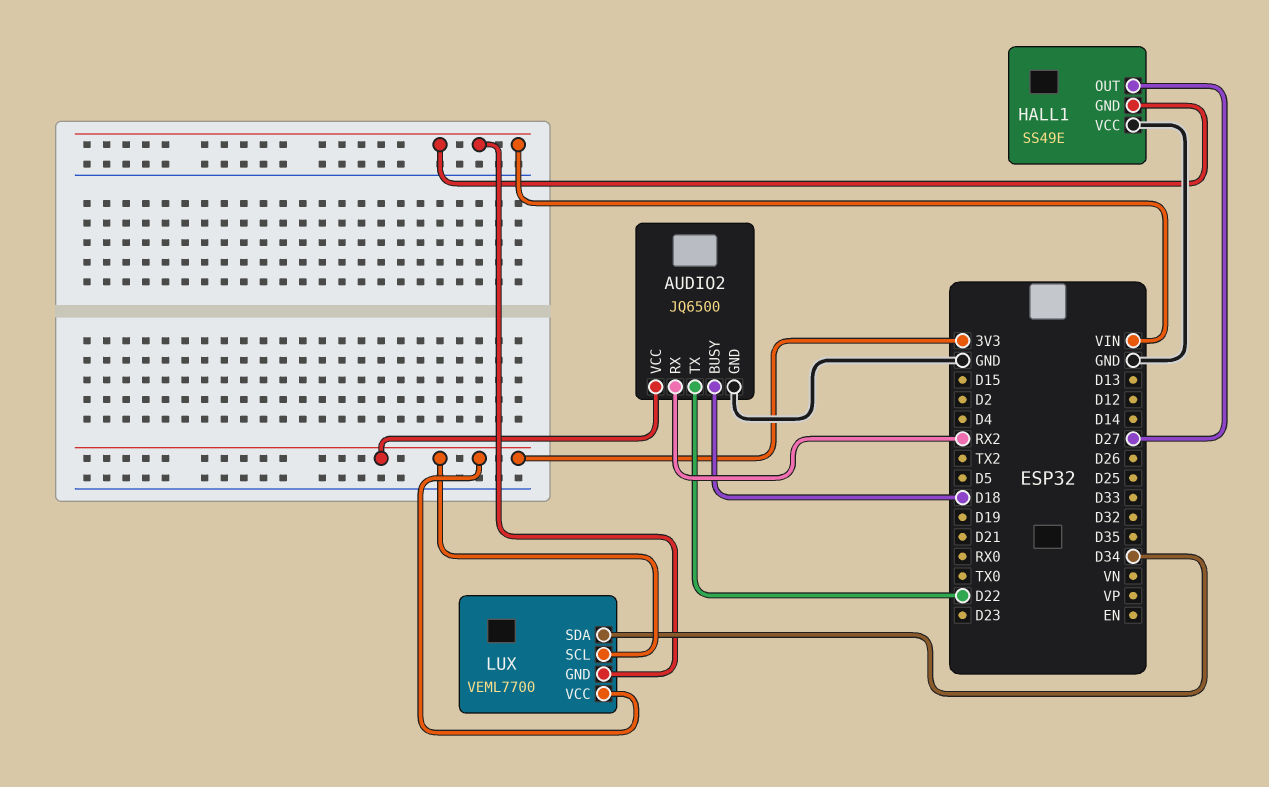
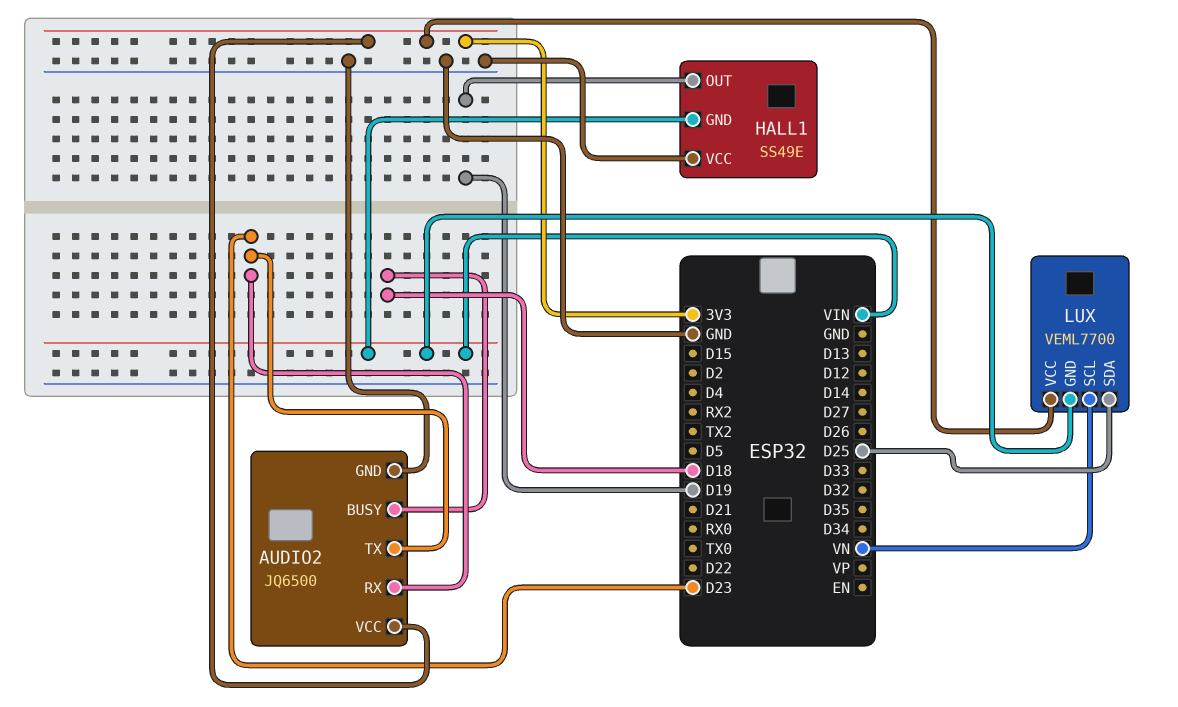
AUDIO2 pin RX: RX2 -> D23
AUDIO2 pin TX: D22 -> D23
HALL1 pin OUT: D27 -> D19
LUX pin SCL: 3V3 -> VN
LUX pin SDA: D34 -> D25

